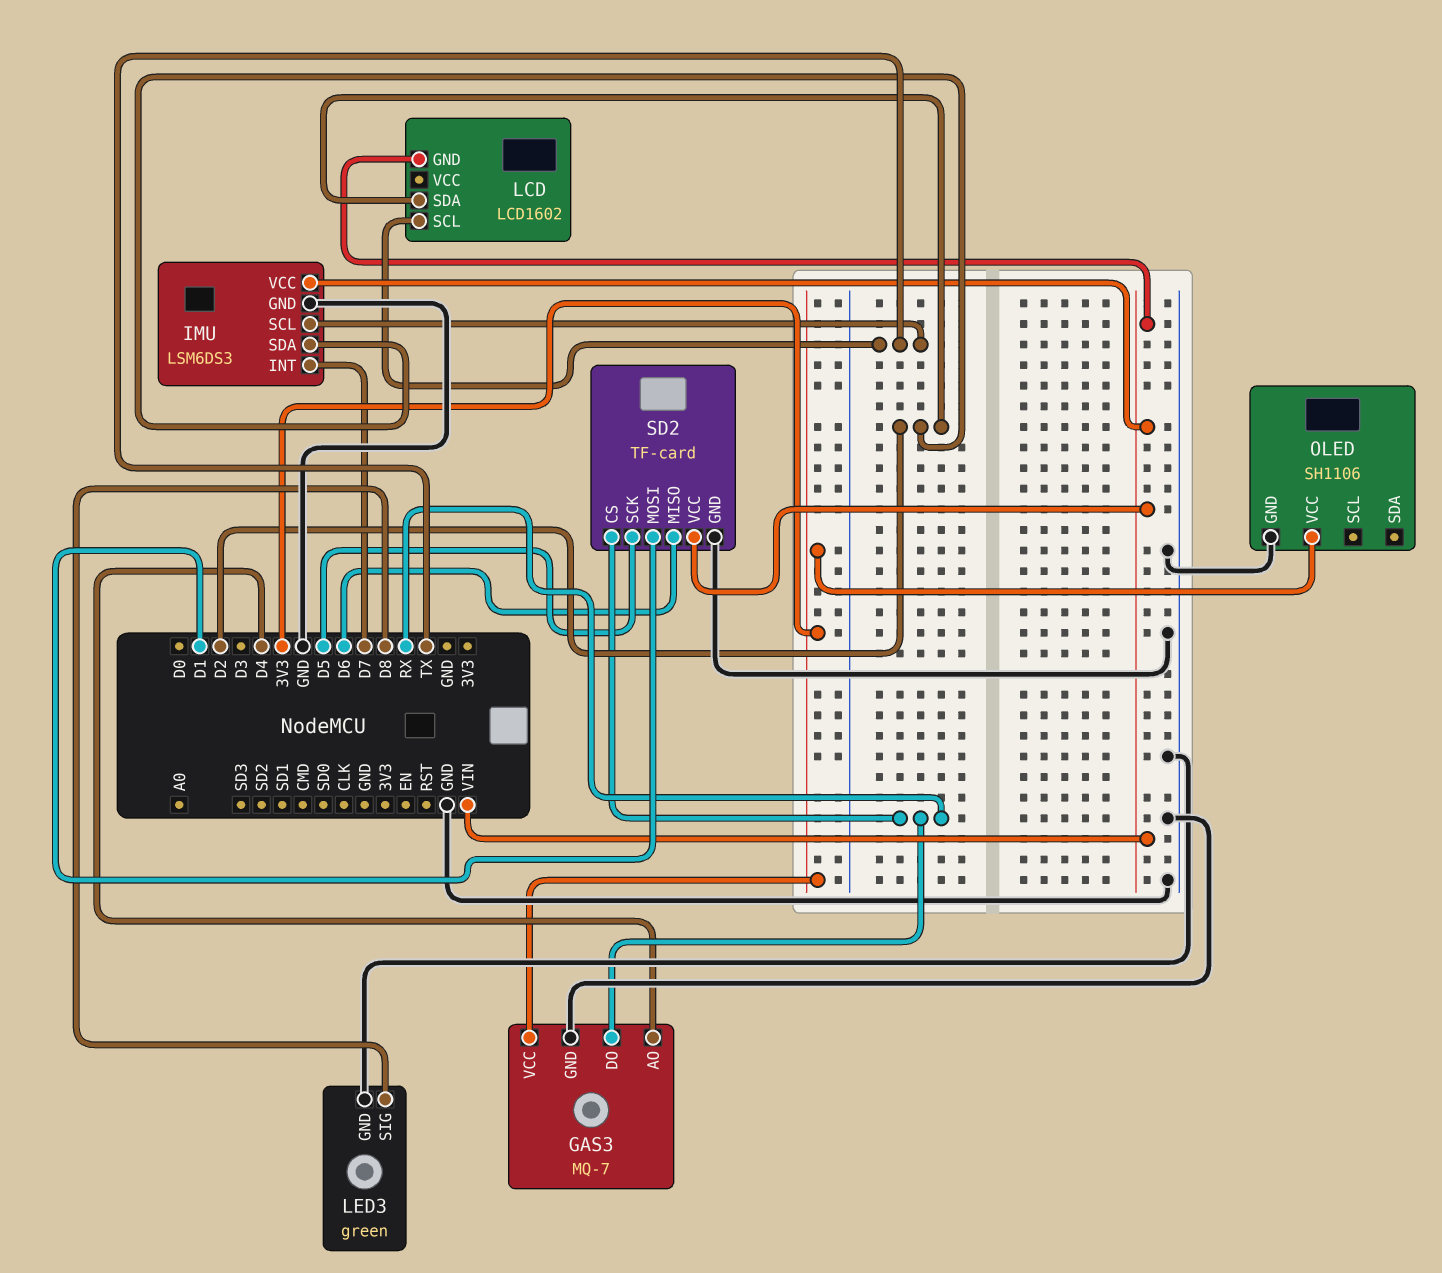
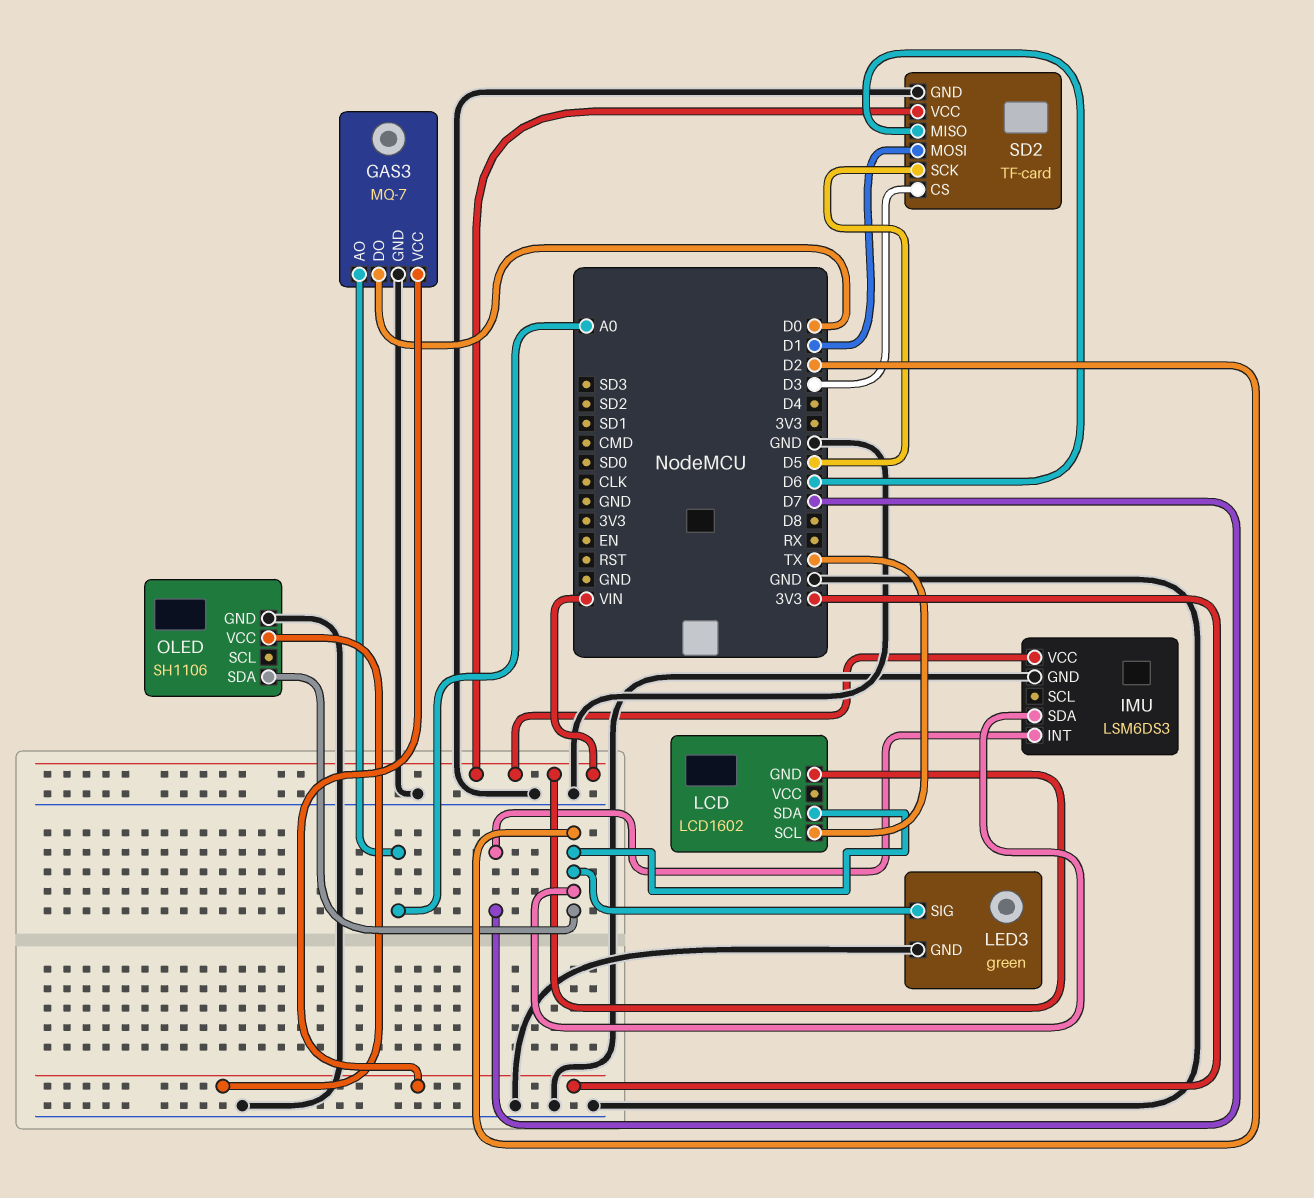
GAS3 pin AO: D4 -> A0
GAS3 pin DO: RX -> D0
IMU pin SCL: TX -> none
LED3 pin SIG: D8 -> D2
OLED pin SDA: none -> D2
SD2 pin CS: RX -> D3

